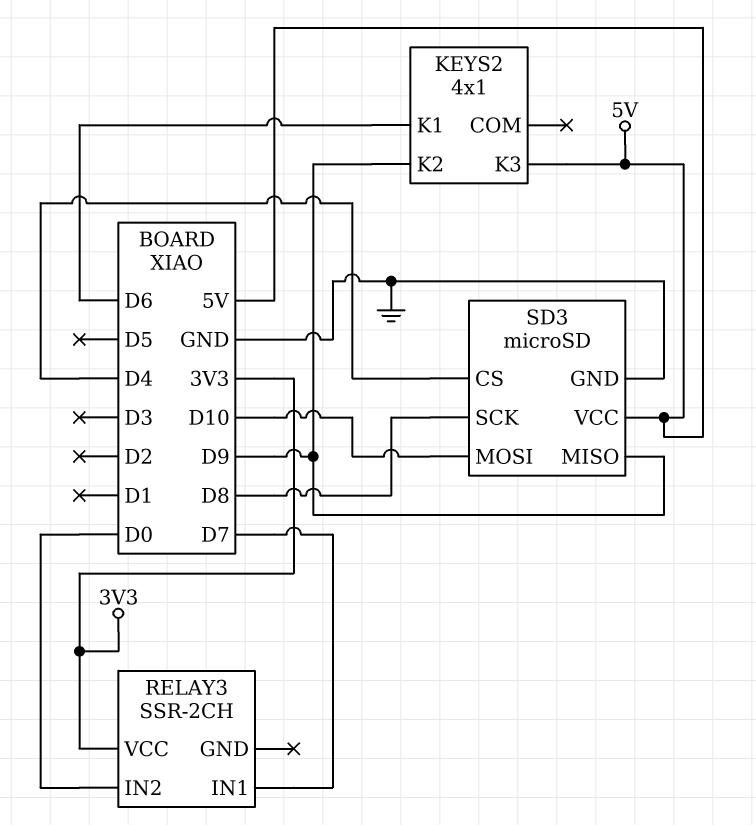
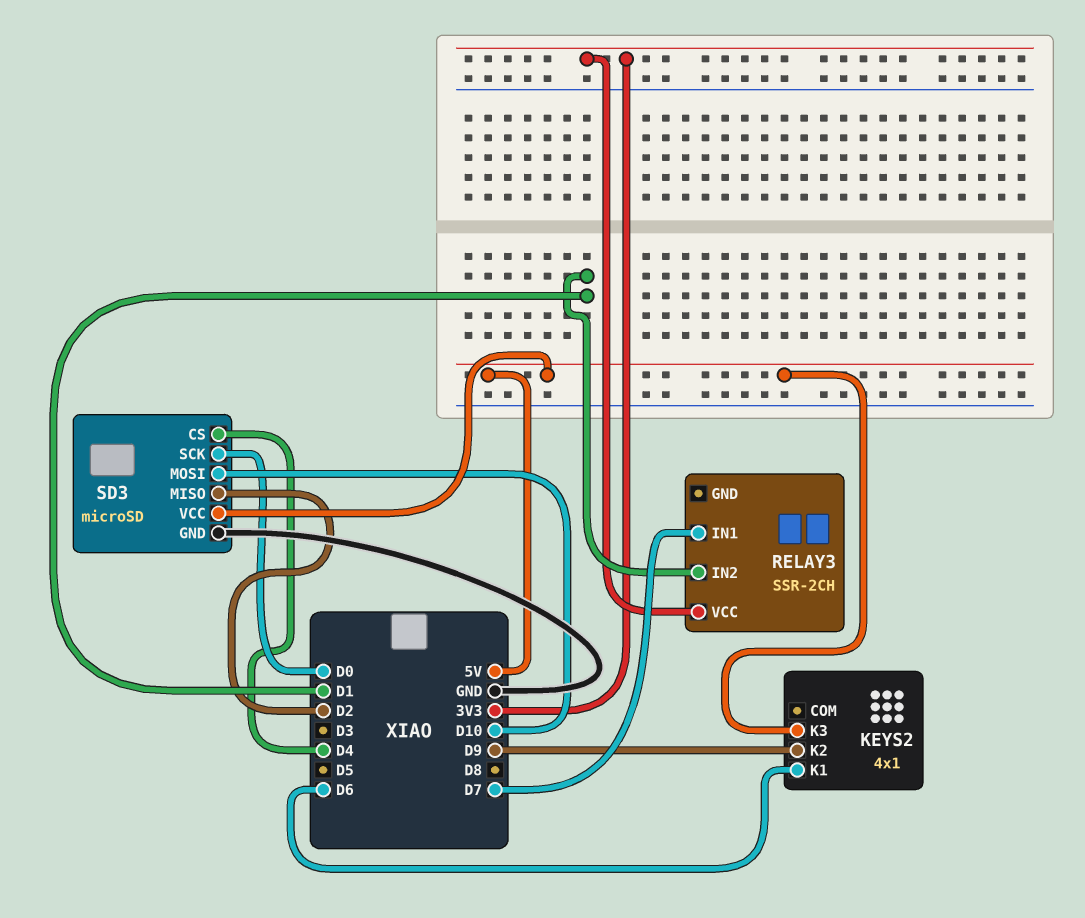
RELAY3 pin IN2: D0 -> D1
SD3 pin MISO: D9 -> D2
SD3 pin SCK: D8 -> D0

